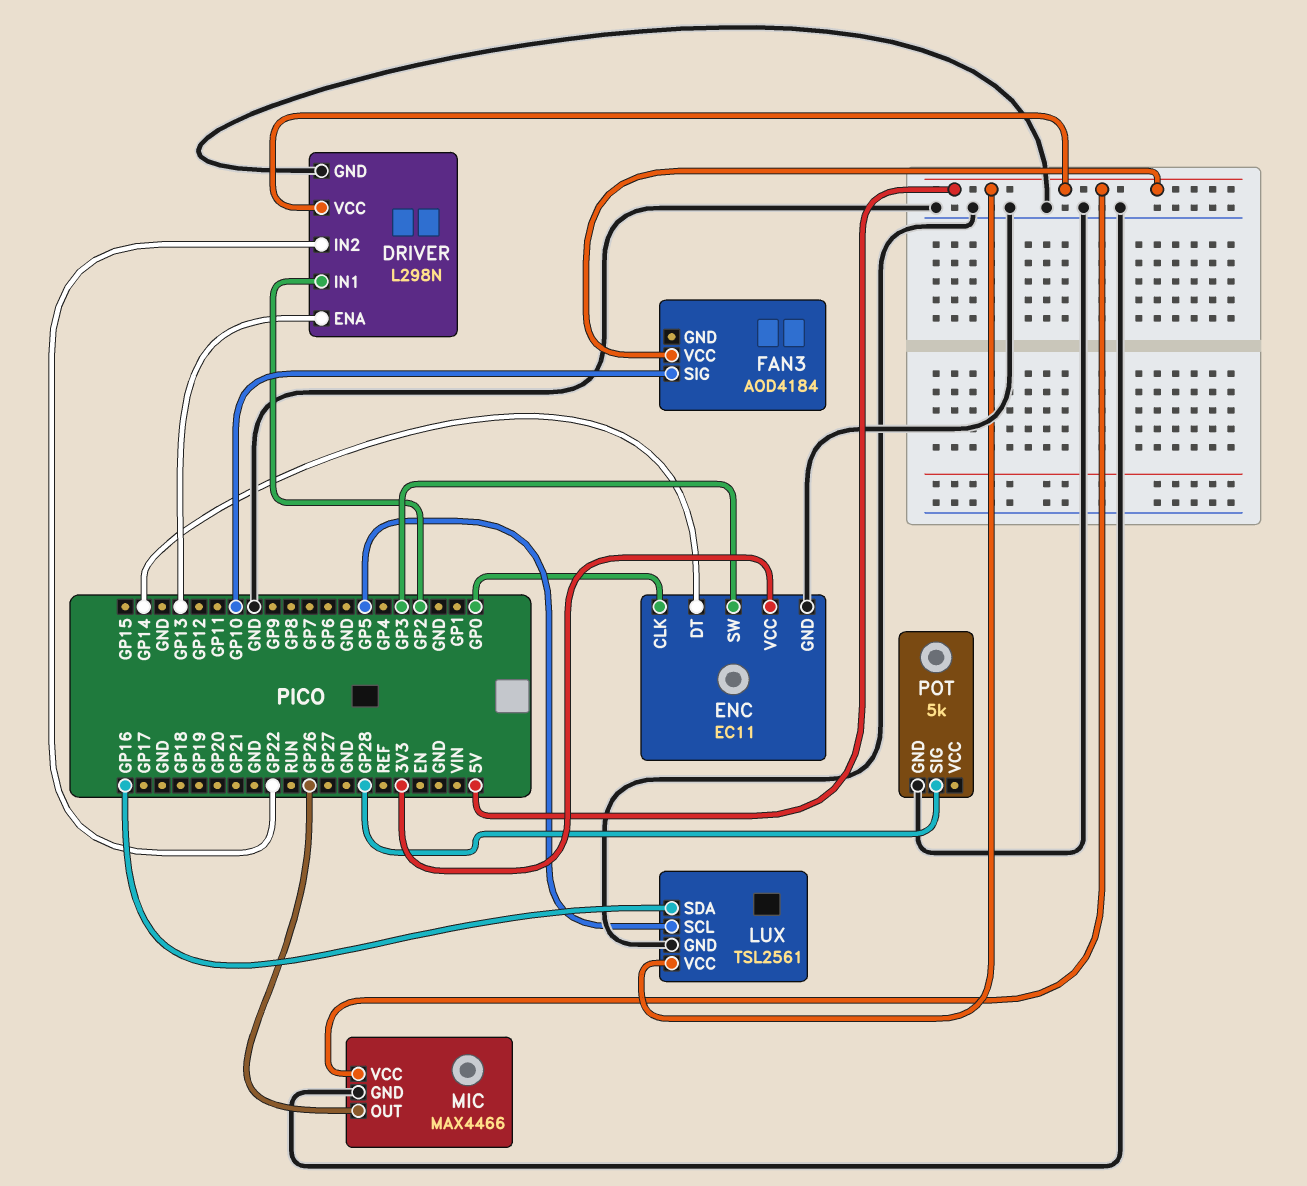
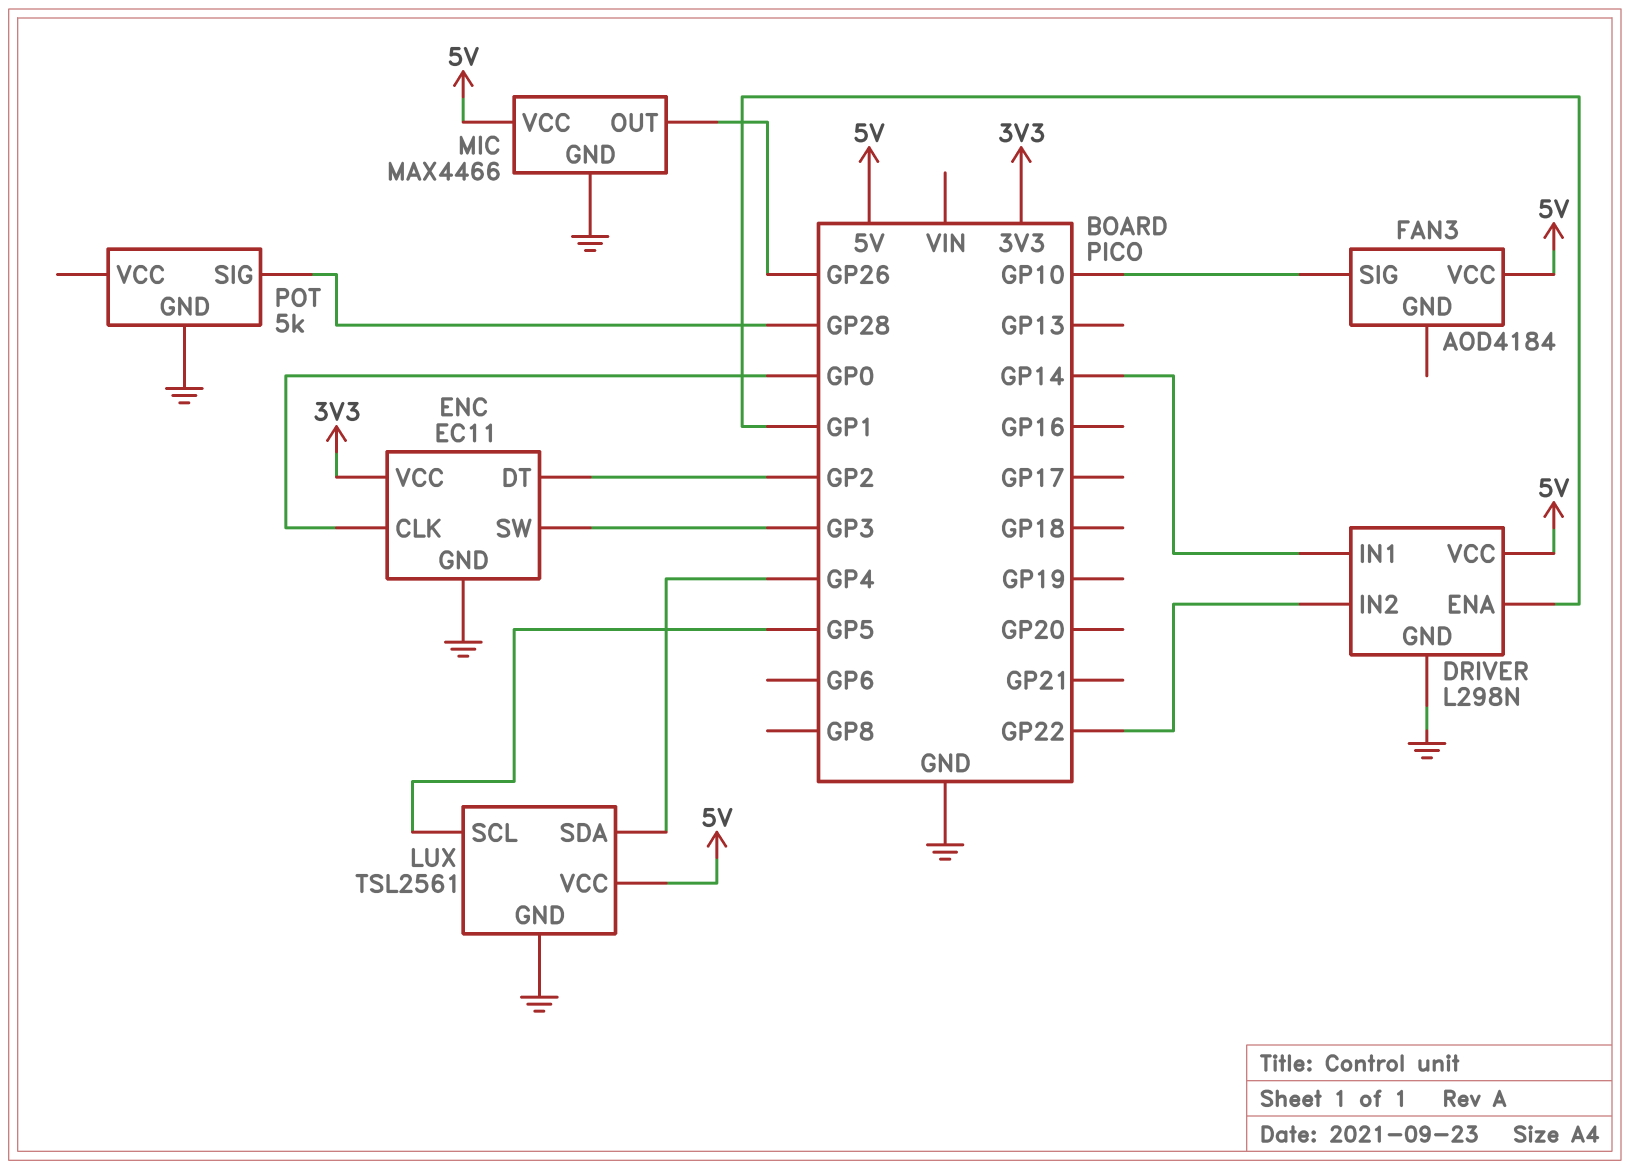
DRIVER pin ENA: GP13 -> GP1
DRIVER pin IN1: GP2 -> GP14
ENC pin DT: GP14 -> GP2
LUX pin SDA: GP16 -> GP4

